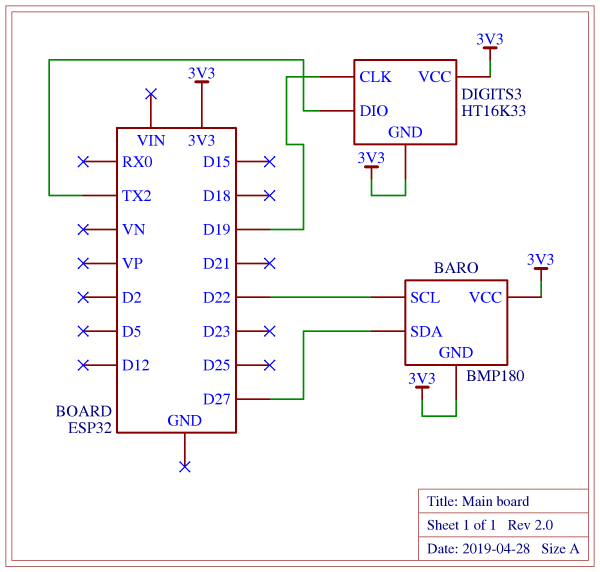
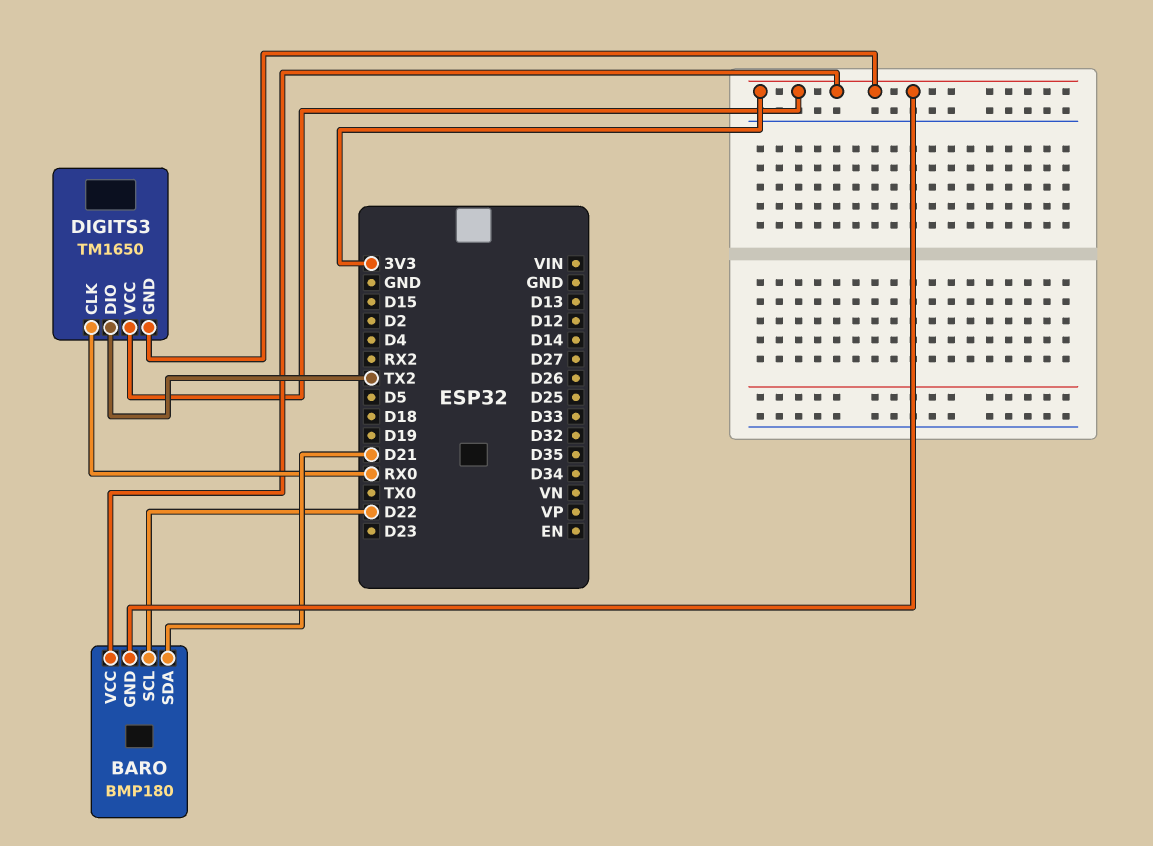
BARO pin SDA: D27 -> D21
DIGITS3: HT16K33 -> TM1650
DIGITS3 pin CLK: D19 -> RX0

